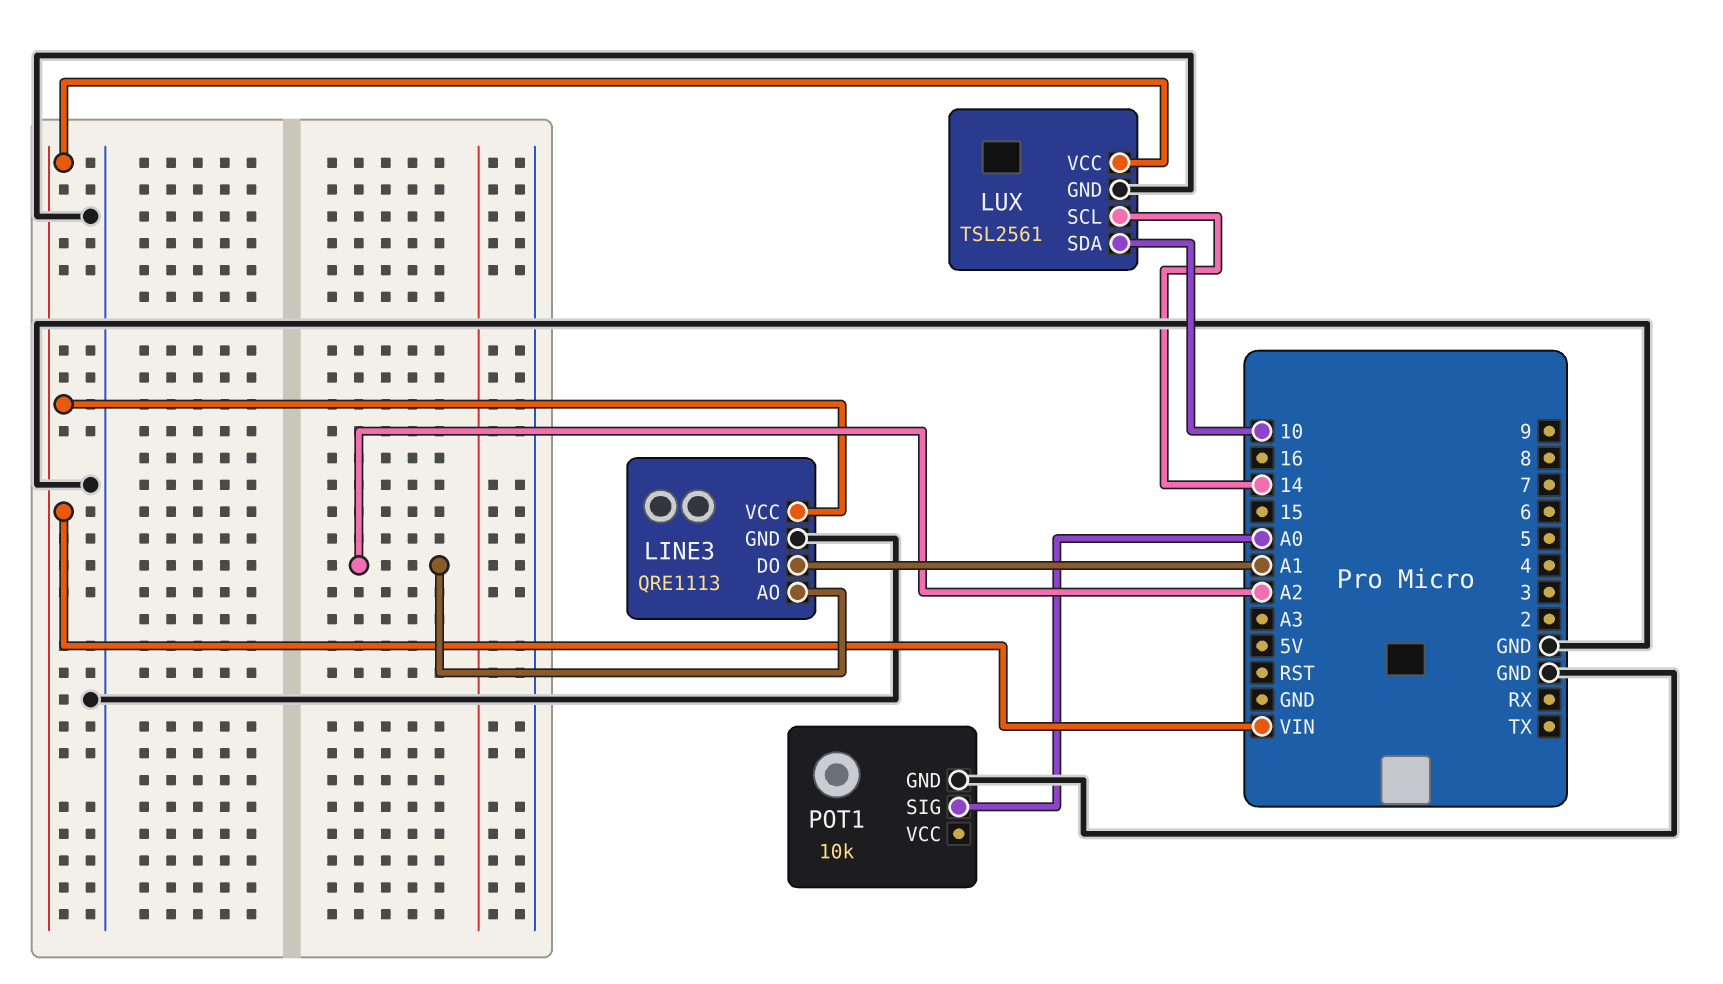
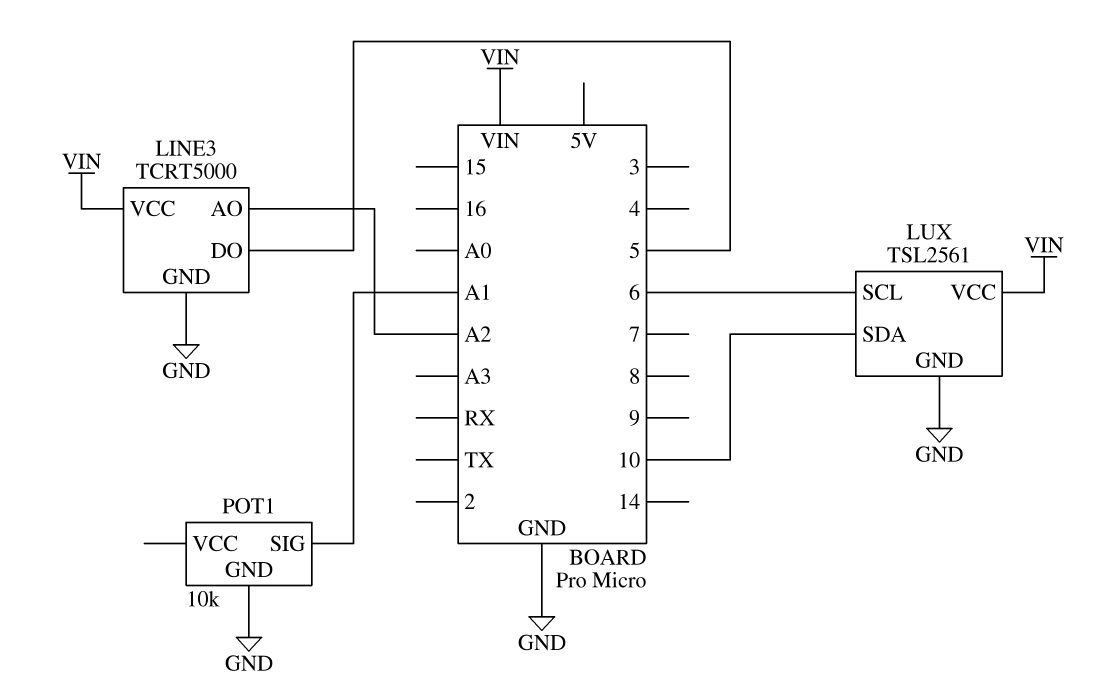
LINE3: QRE1113 -> TCRT5000
LINE3 pin DO: A1 -> 5
LUX pin SCL: 14 -> 6
POT1 pin SIG: A0 -> A1

